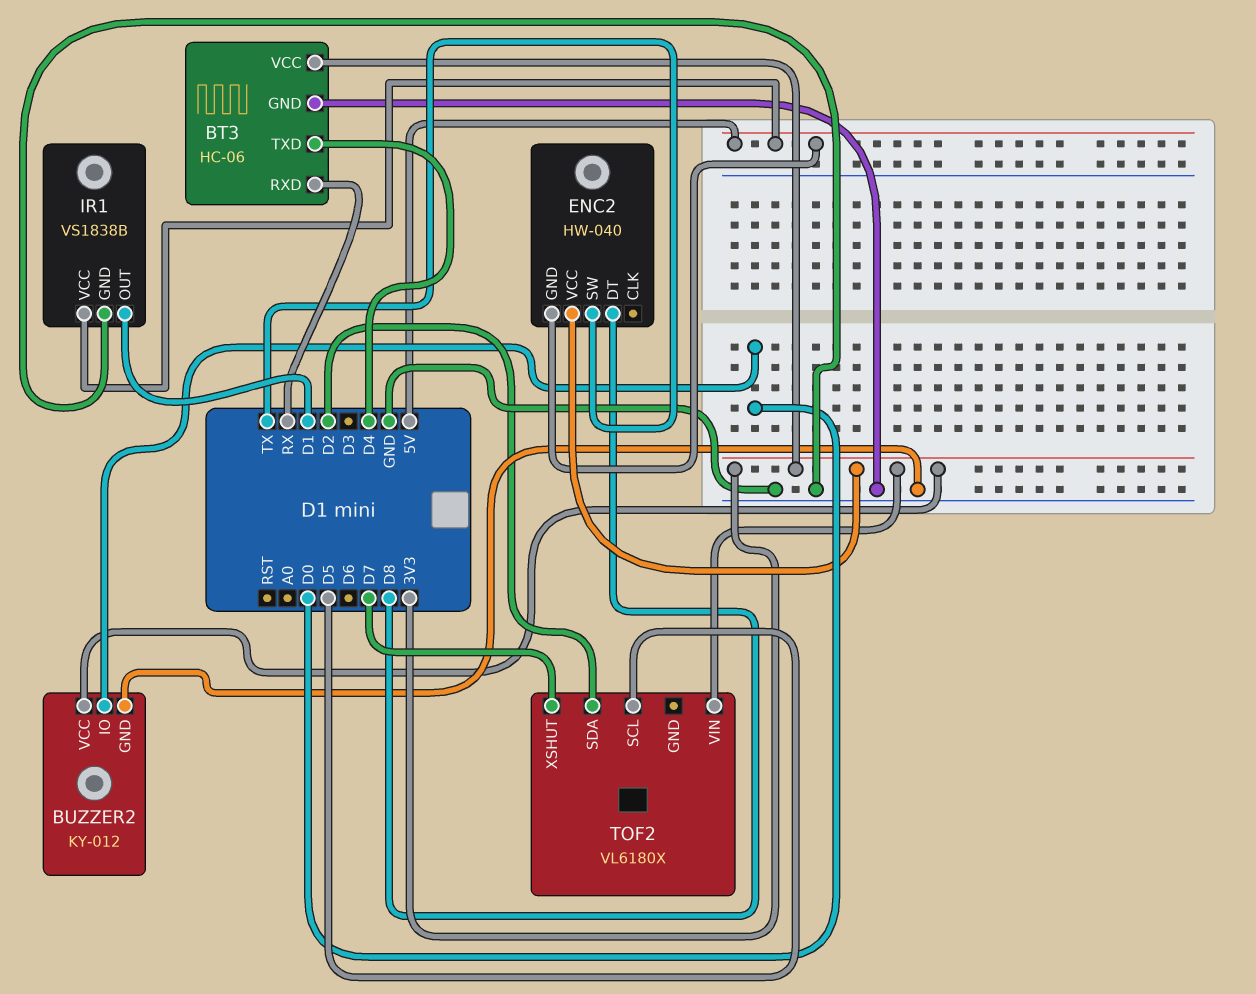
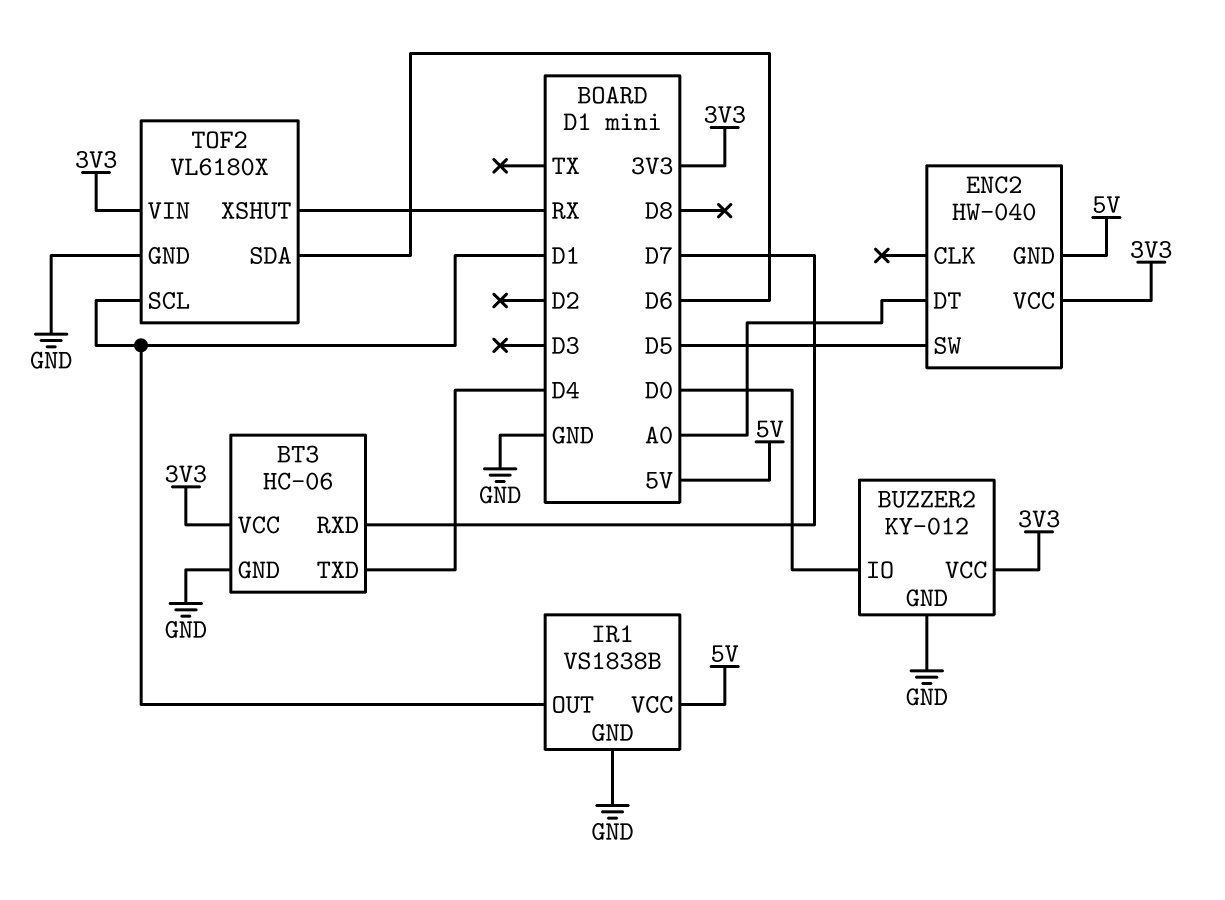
BT3 pin RXD: RX -> D7
ENC2 pin DT: D8 -> A0
ENC2 pin SW: TX -> D5
TOF2 pin GND: none -> GND
TOF2 pin SCL: D5 -> D1
TOF2 pin SDA: D2 -> D6
TOF2 pin XSHUT: D7 -> RX

